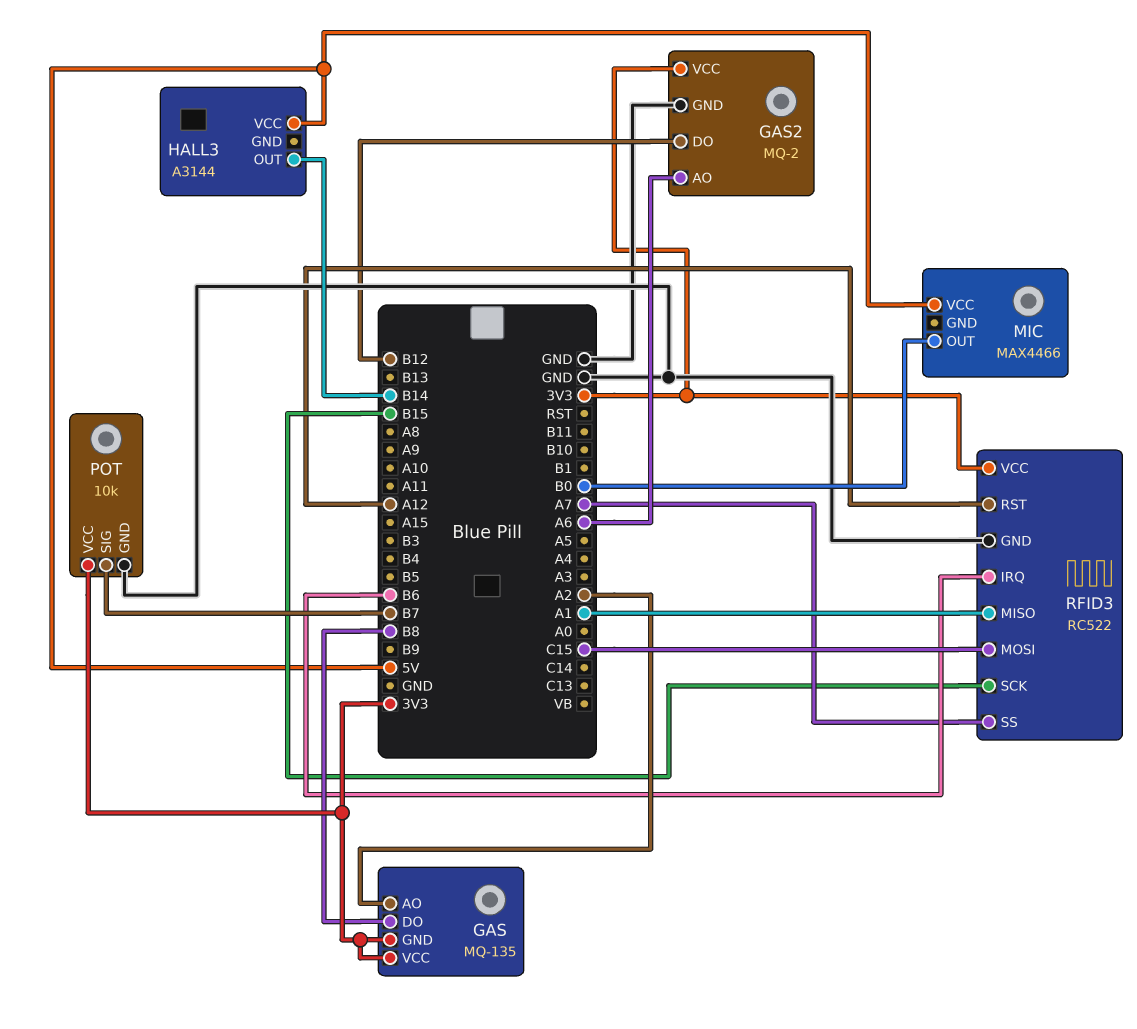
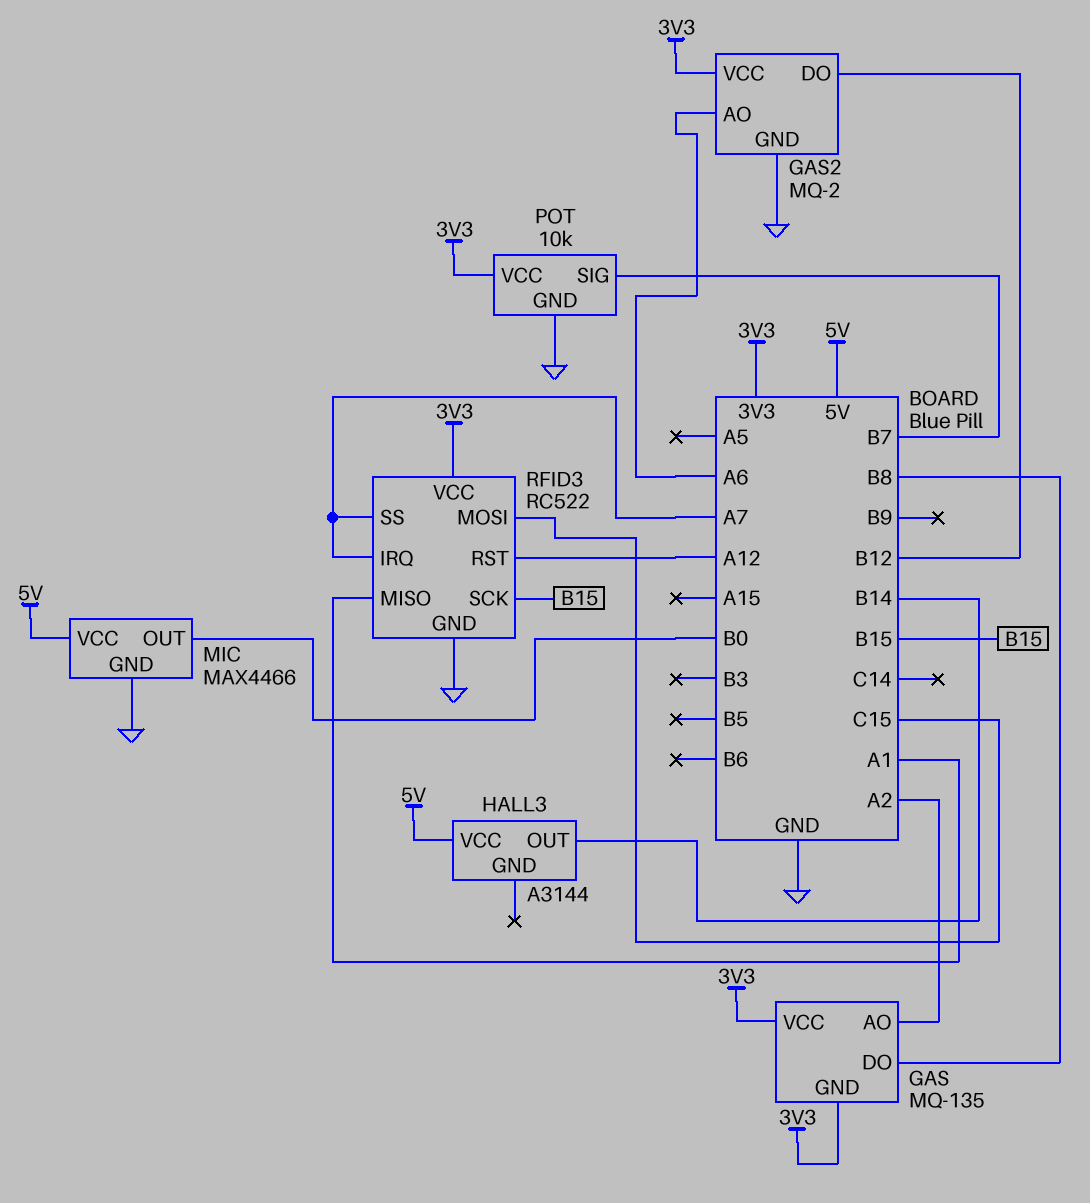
MIC pin GND: none -> GND
RFID3 pin IRQ: B6 -> A7

